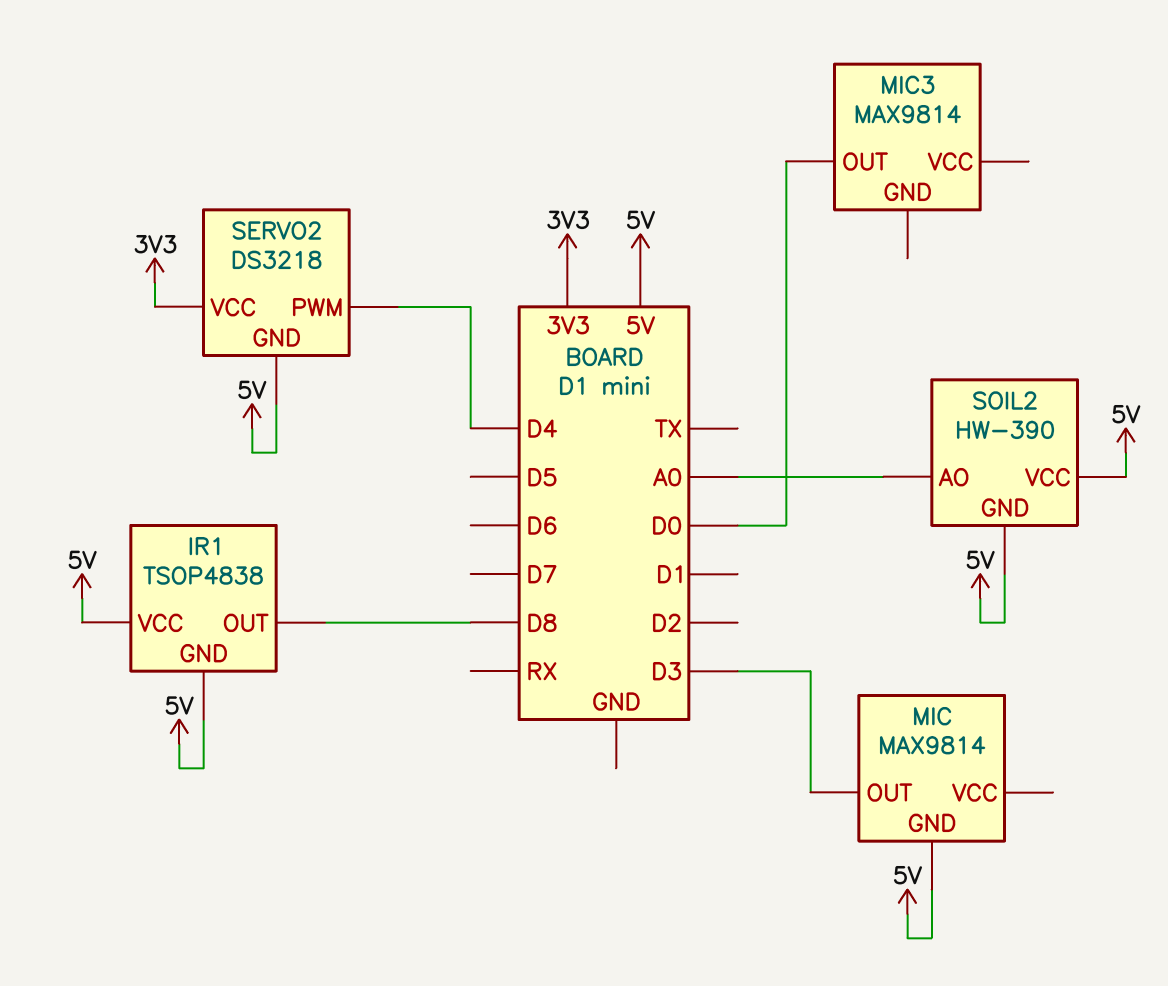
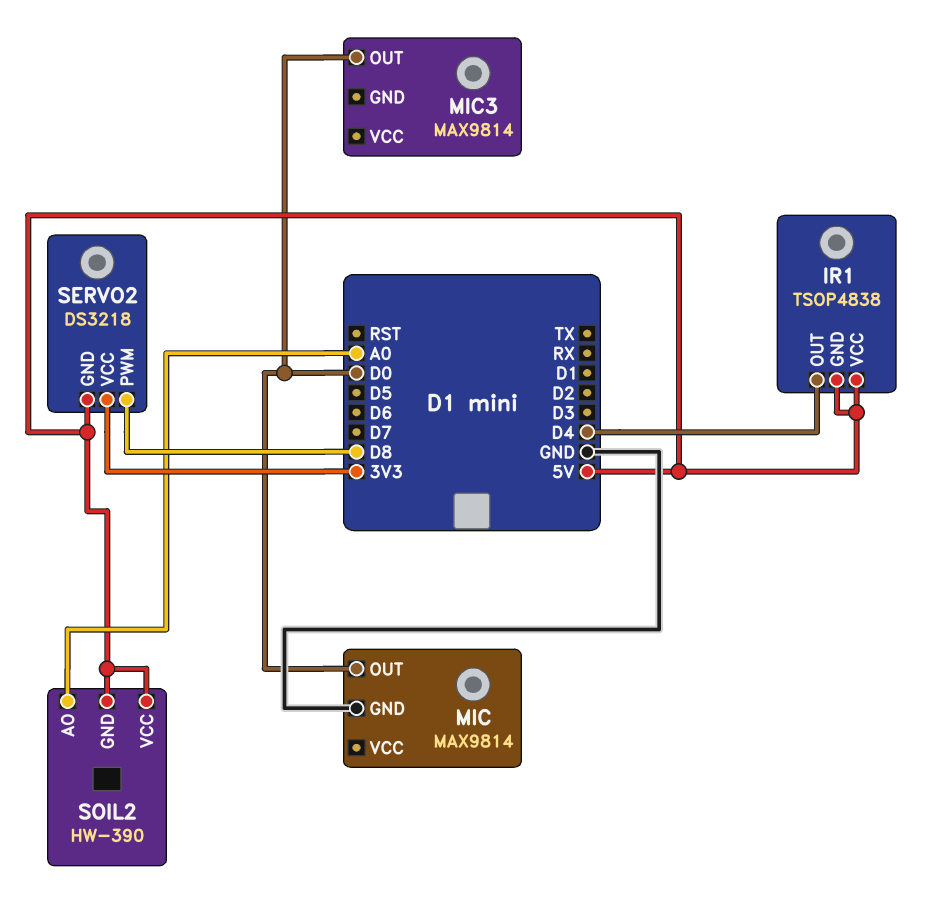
IR1 pin OUT: D8 -> D4
MIC pin GND: 5V -> GND
MIC pin OUT: D3 -> D0
SERVO2 pin PWM: D4 -> D8

